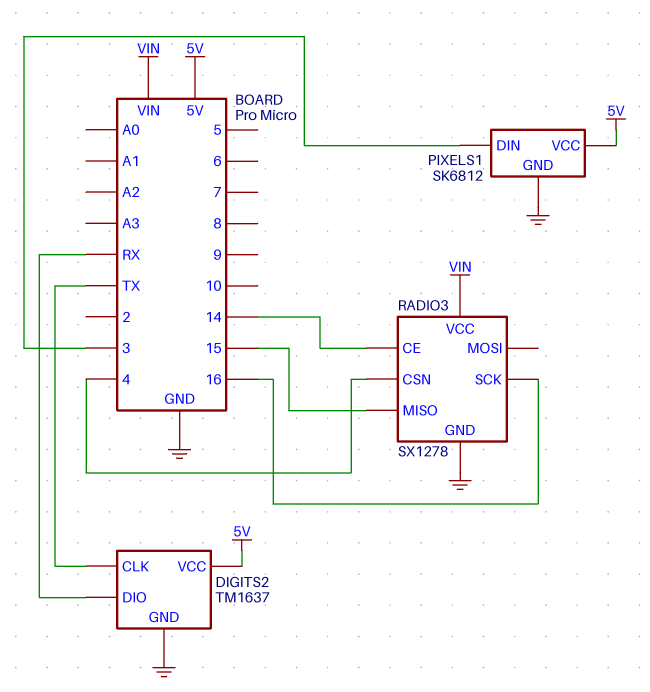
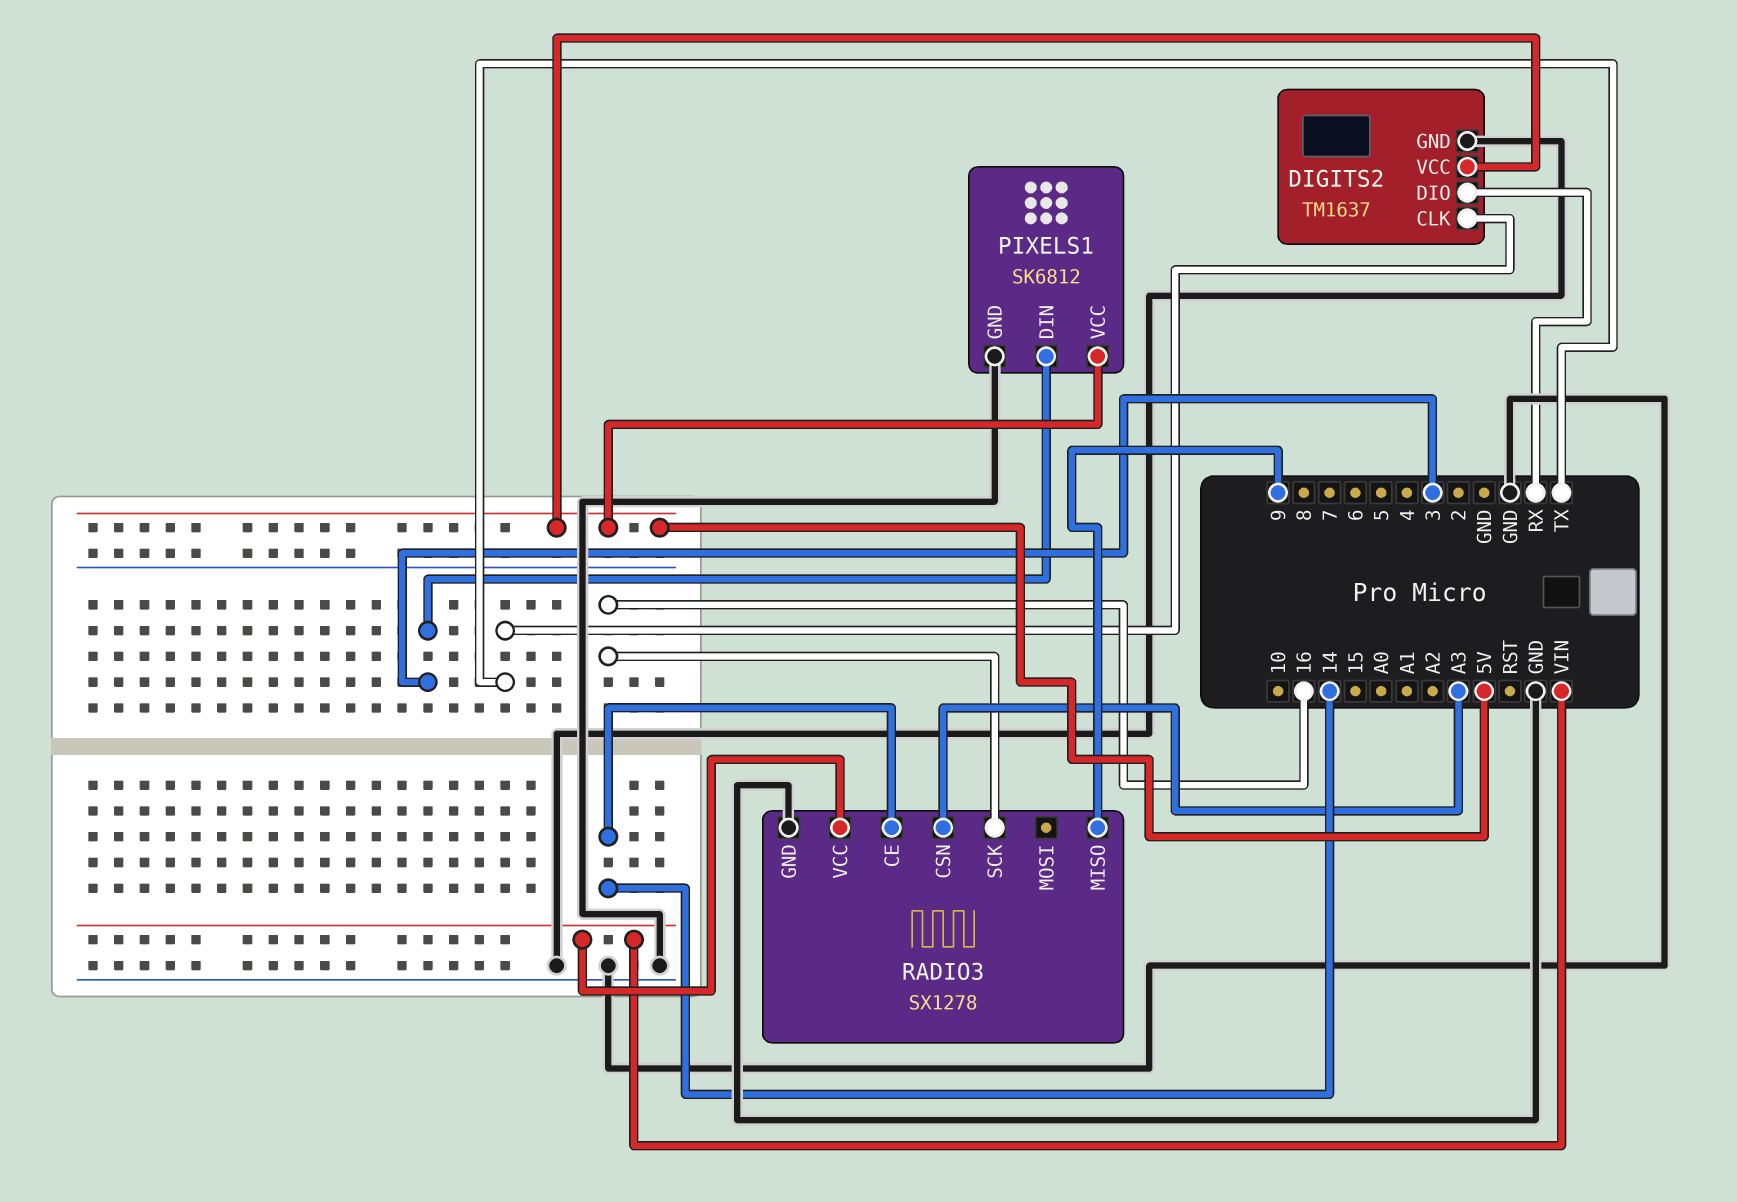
RADIO3 pin CSN: 4 -> A3
RADIO3 pin MISO: 15 -> 9

